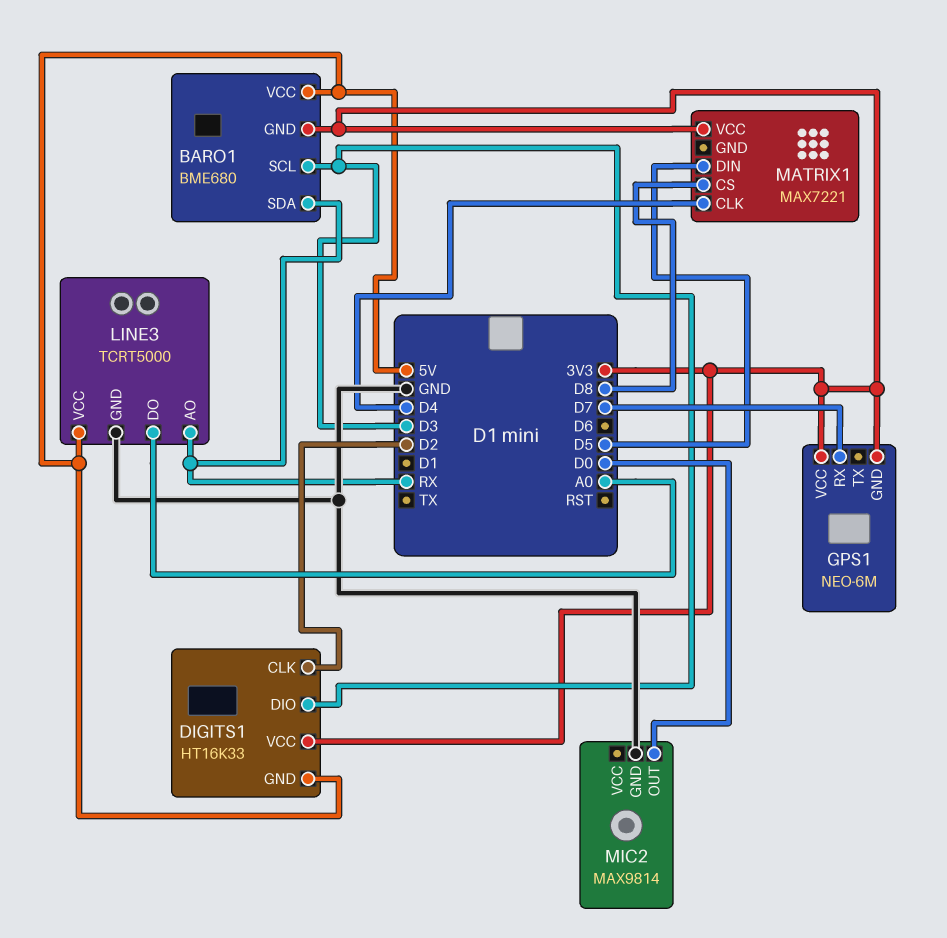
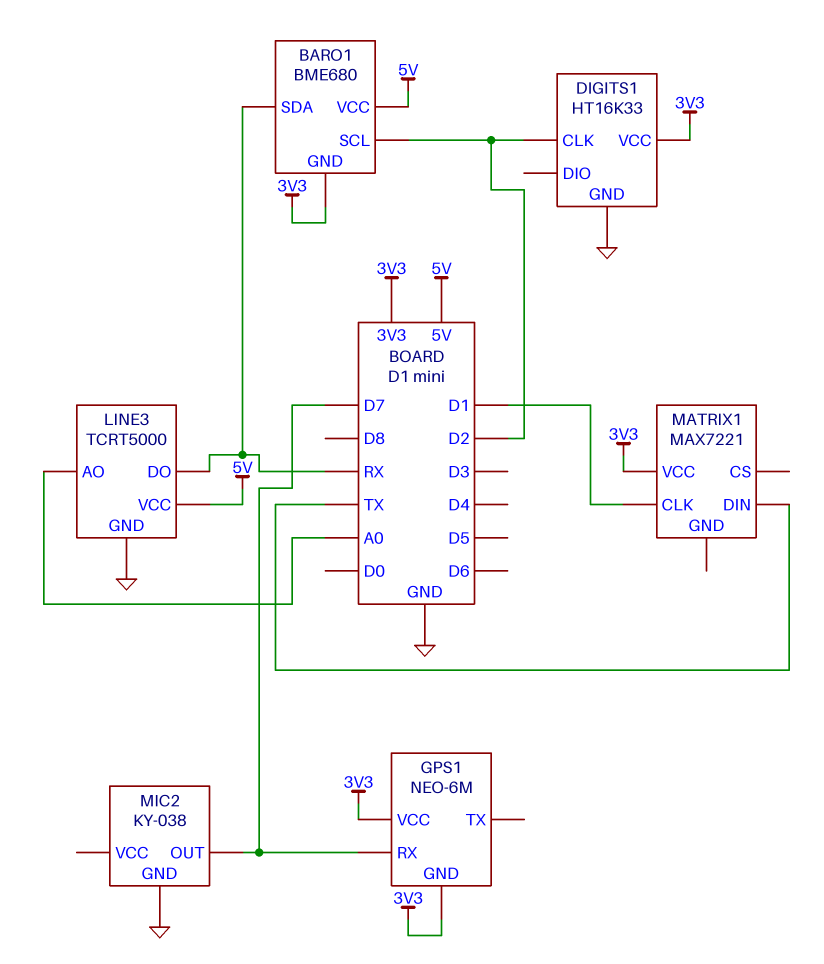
BARO1 pin SCL: D3 -> D2
DIGITS1 pin DIO: D3 -> none
DIGITS1 pin GND: 5V -> GND
LINE3 pin AO: RX -> A0
LINE3 pin DO: A0 -> RX
MATRIX1 pin CLK: D4 -> D1
MATRIX1 pin CS: D8 -> none
MATRIX1 pin DIN: D5 -> TX
MIC2: MAX9814 -> KY-038
MIC2 pin OUT: D0 -> D7

